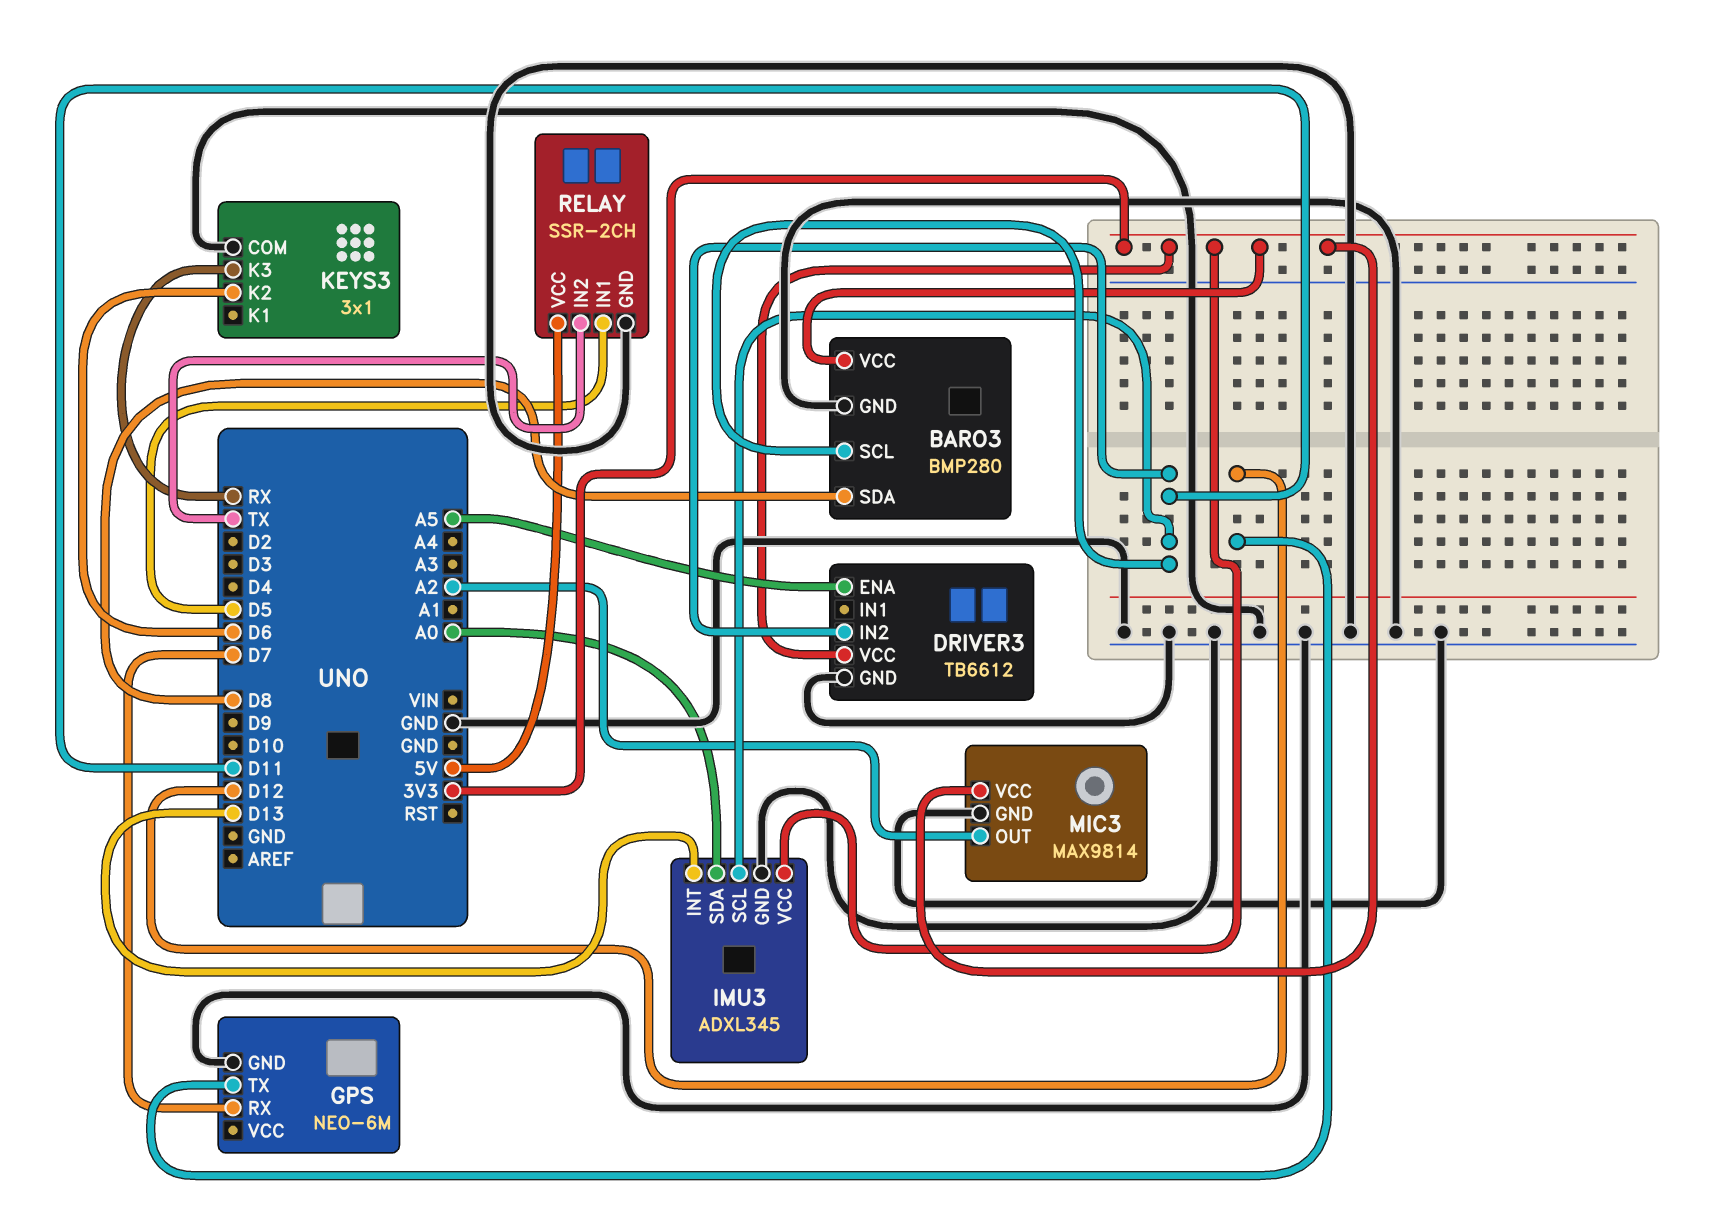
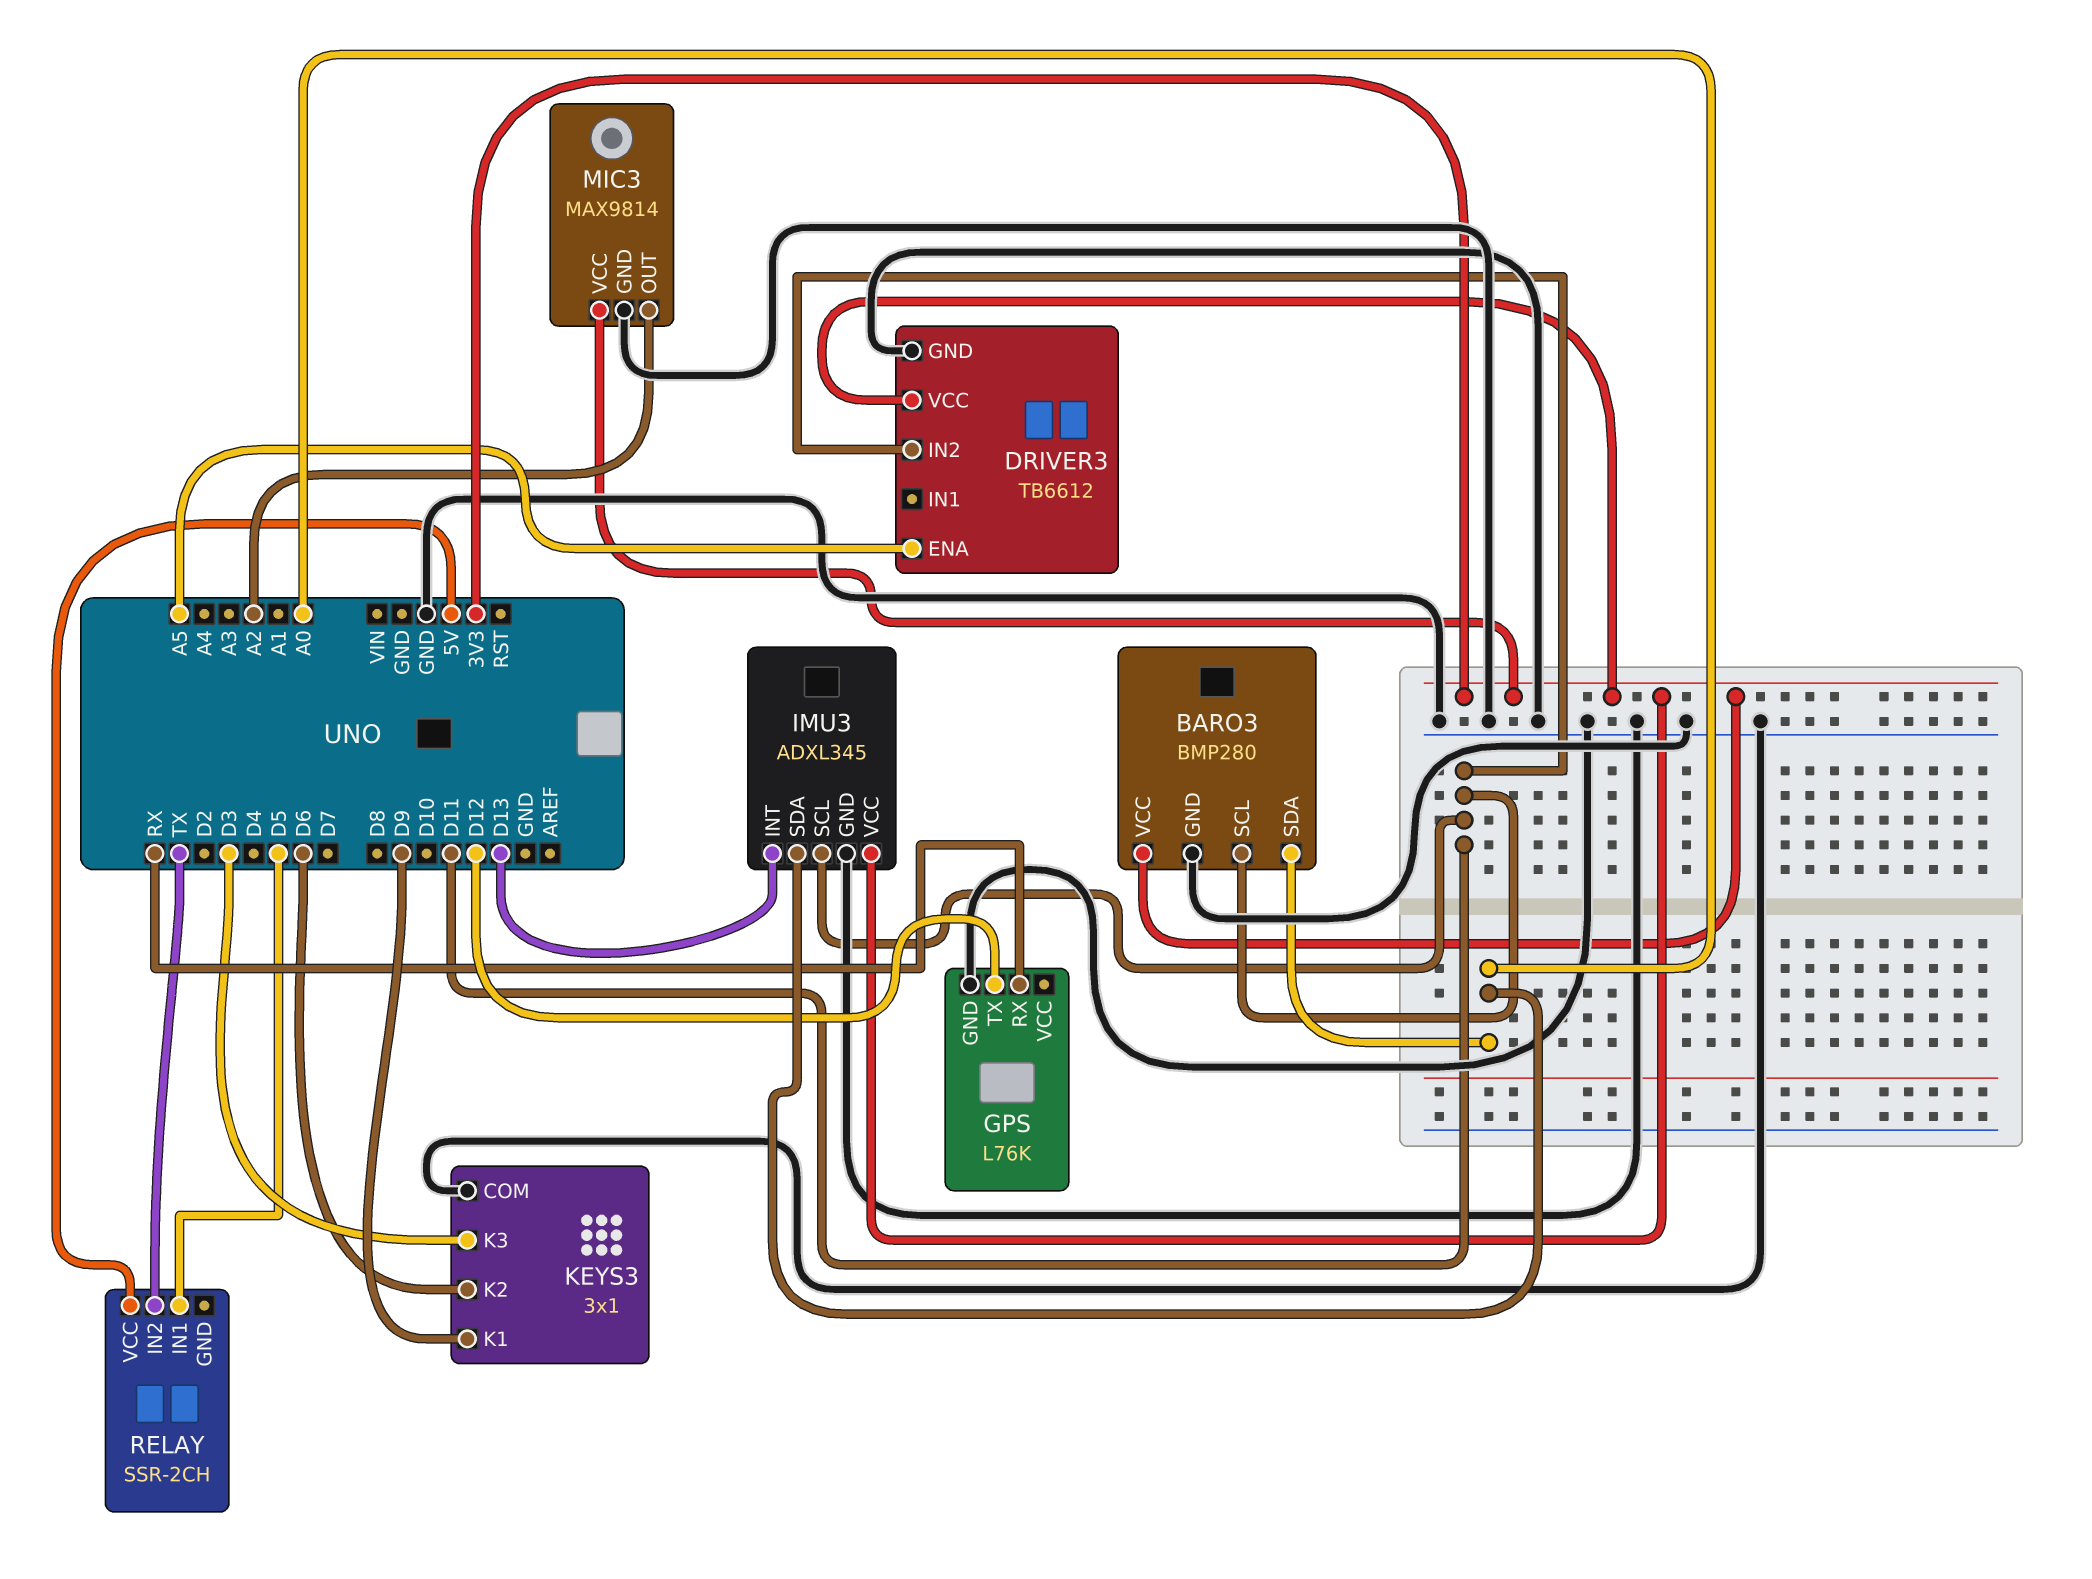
BARO3 pin SDA: D8 -> A0
GPS: NEO-6M -> L76K
GPS pin RX: D7 -> RX
KEYS3 pin K1: none -> D9
KEYS3 pin K3: RX -> D3
RELAY pin GND: GND -> none

